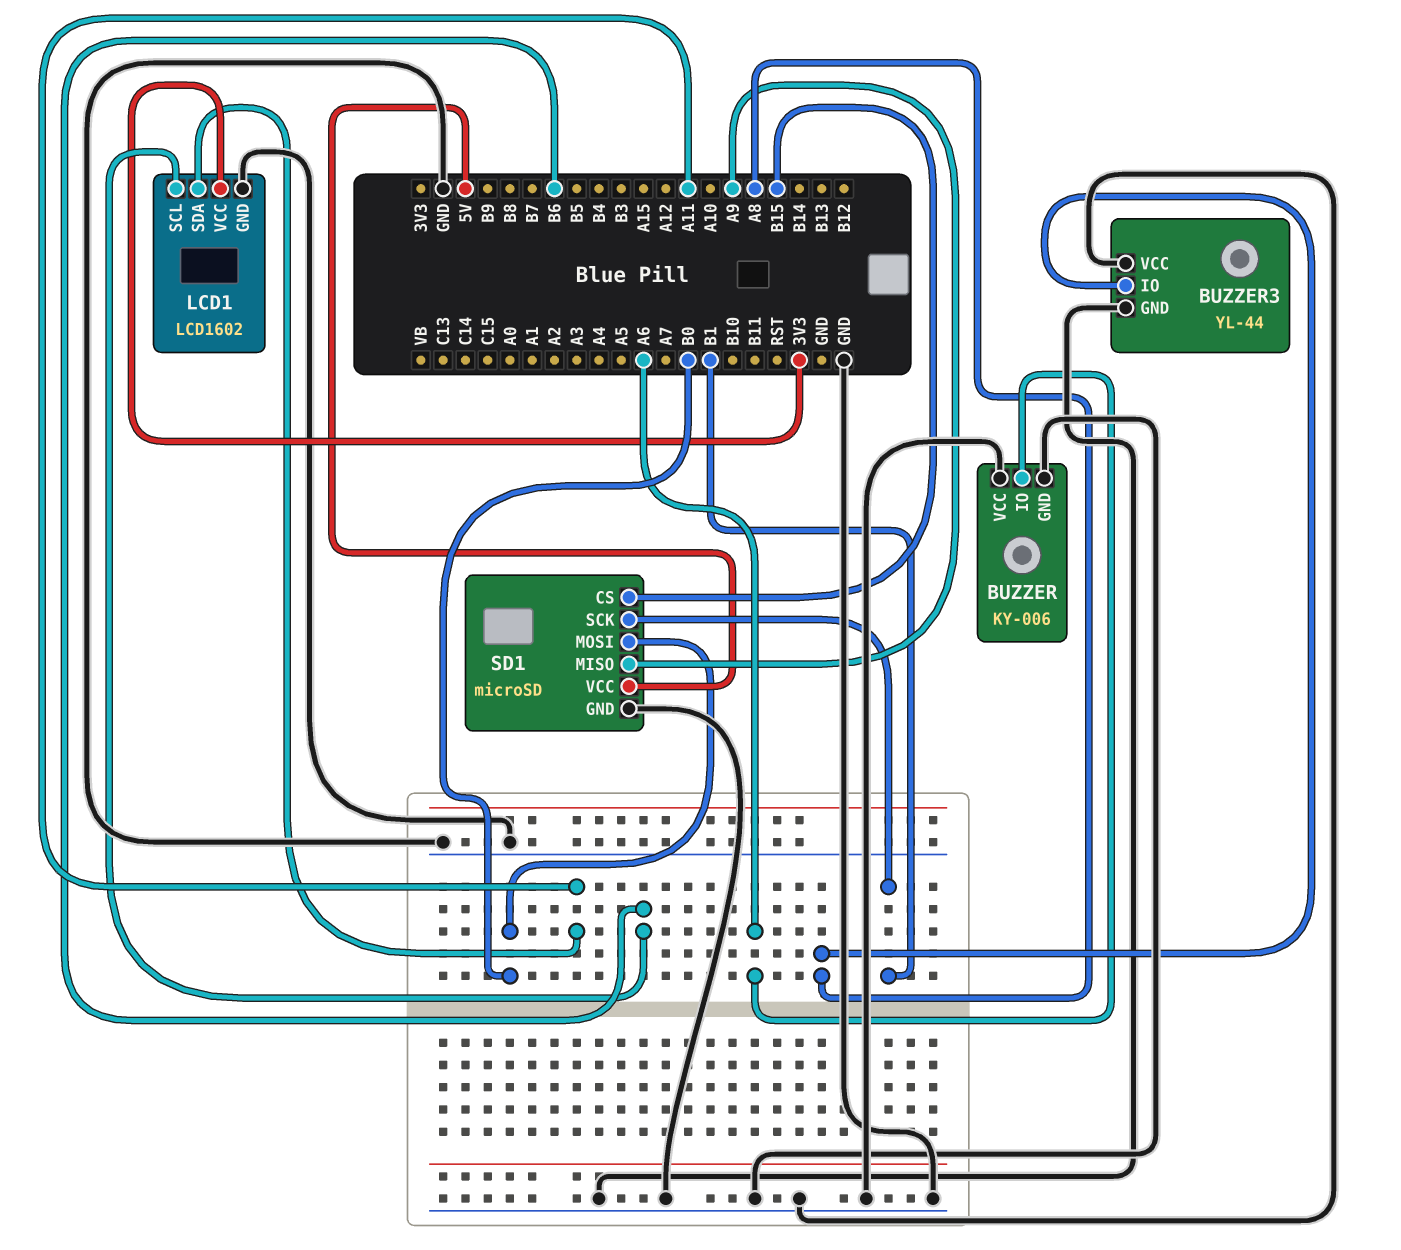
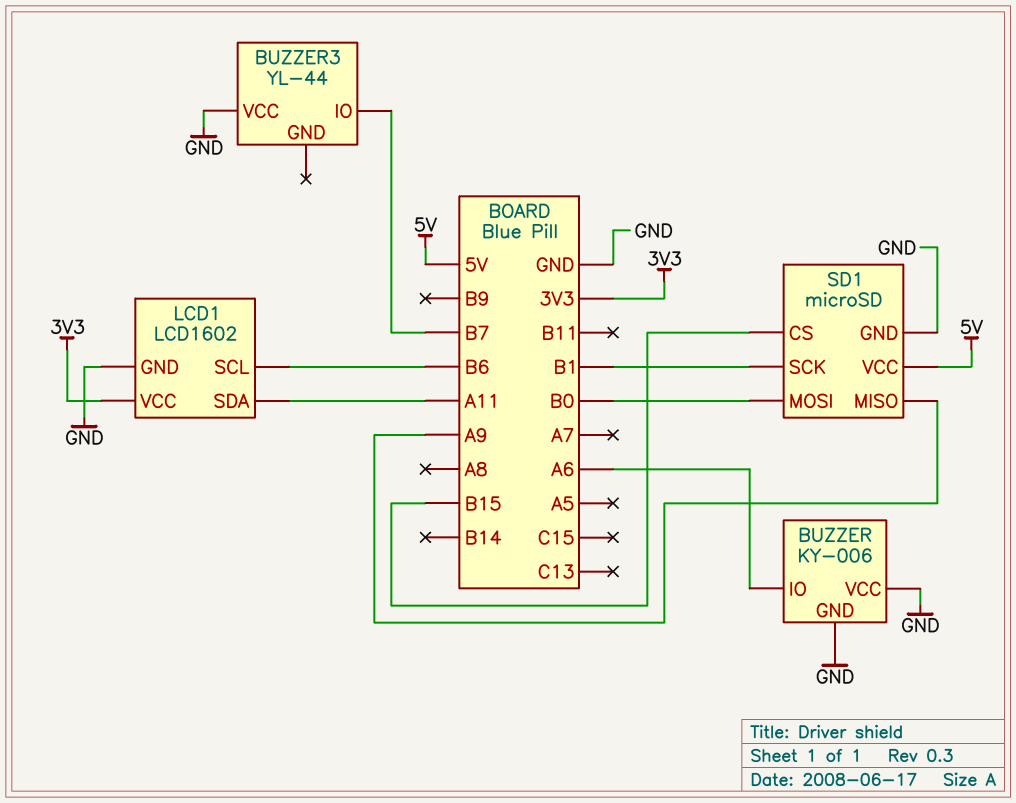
BUZZER3 pin GND: GND -> none
BUZZER3 pin IO: A8 -> B7

